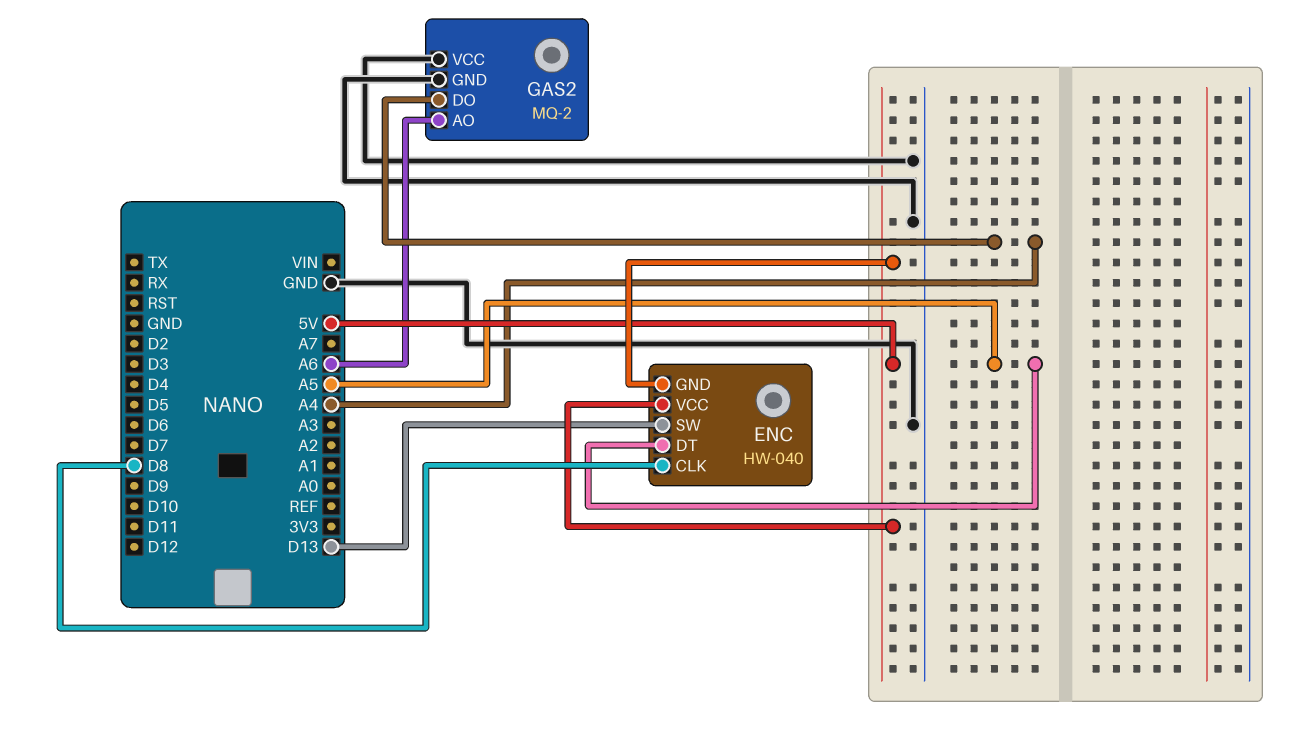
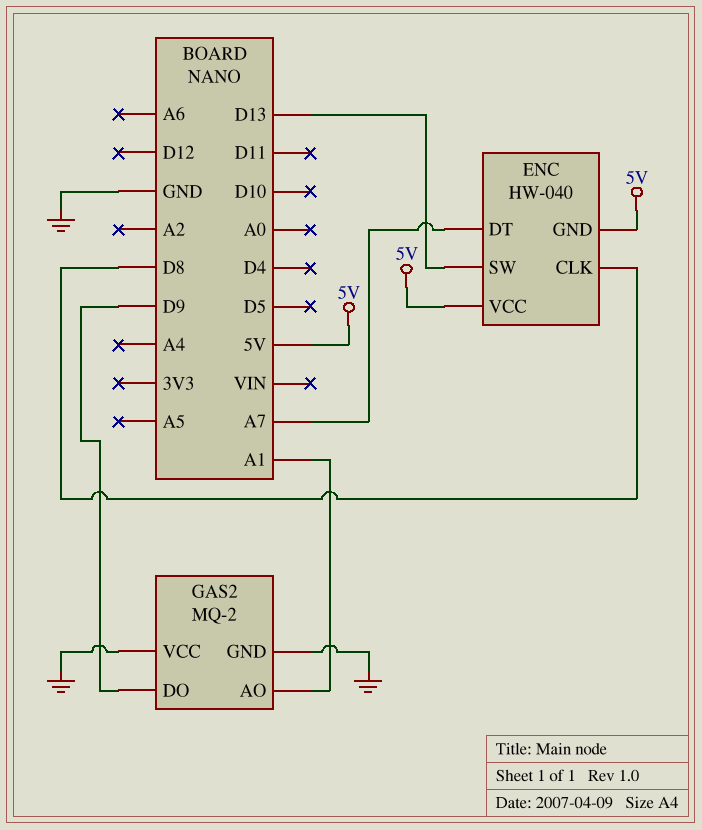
ENC pin DT: A5 -> A7
GAS2 pin AO: A6 -> A1
GAS2 pin DO: A4 -> D9

